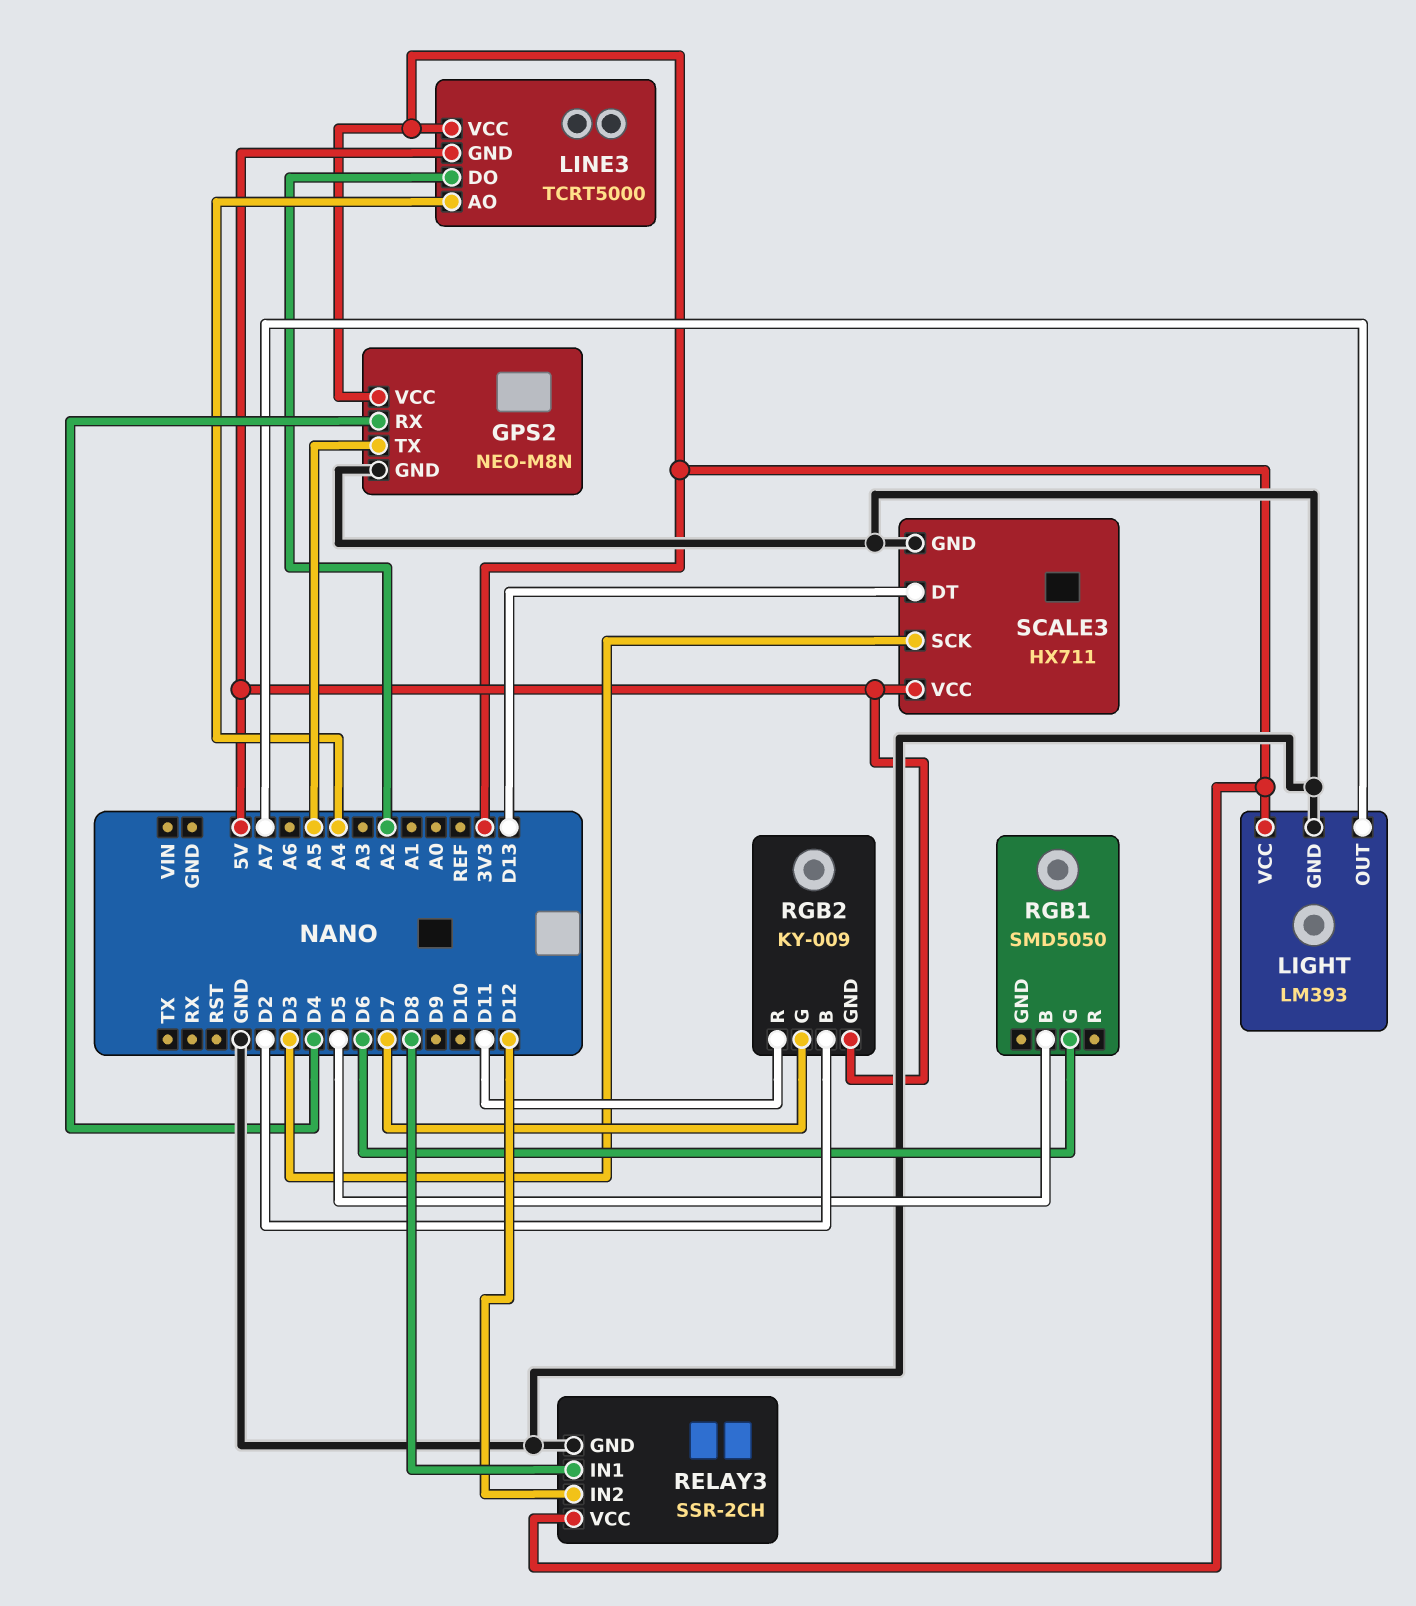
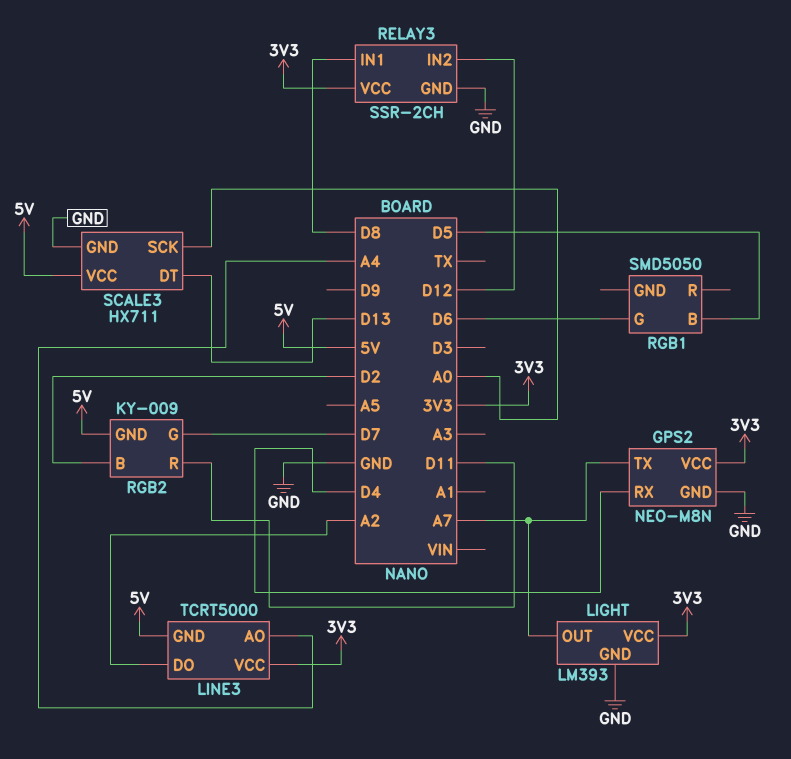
GPS2 pin TX: A5 -> A7
SCALE3 pin SCK: D3 -> A0

